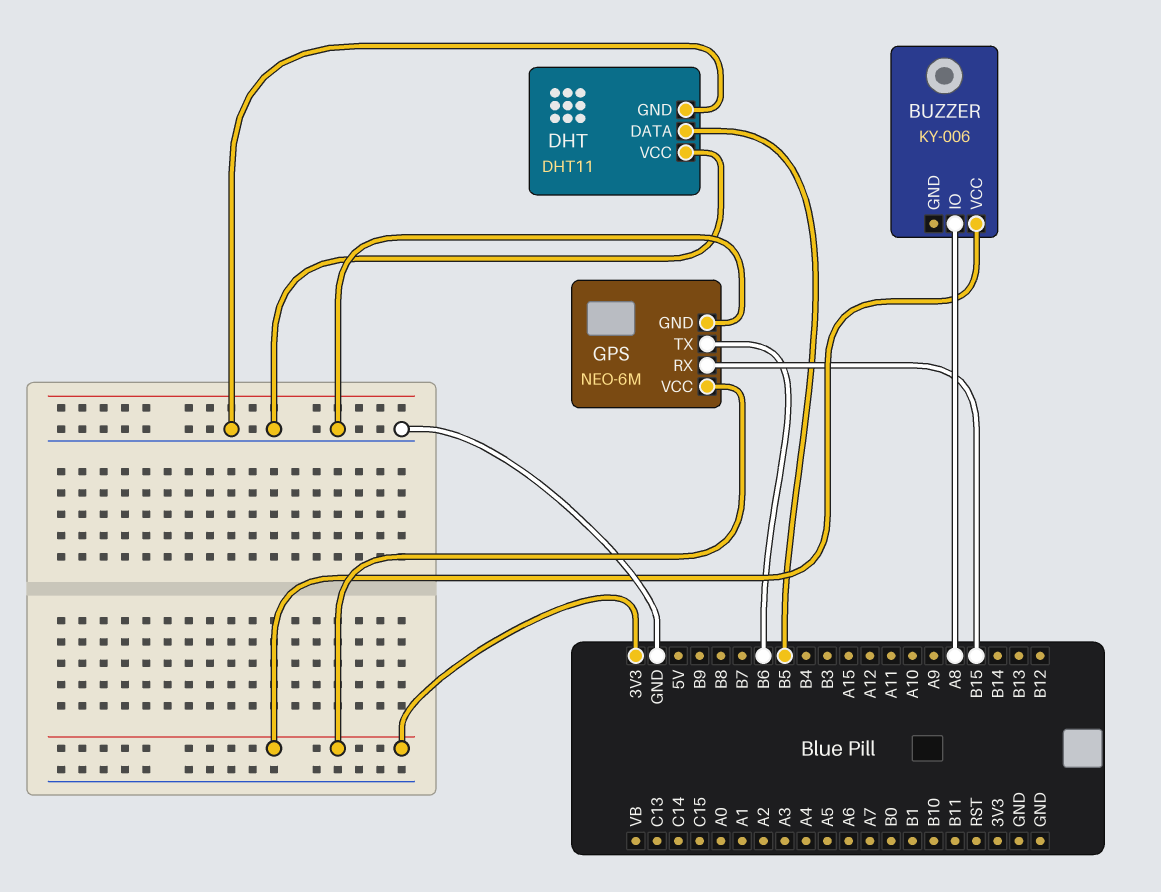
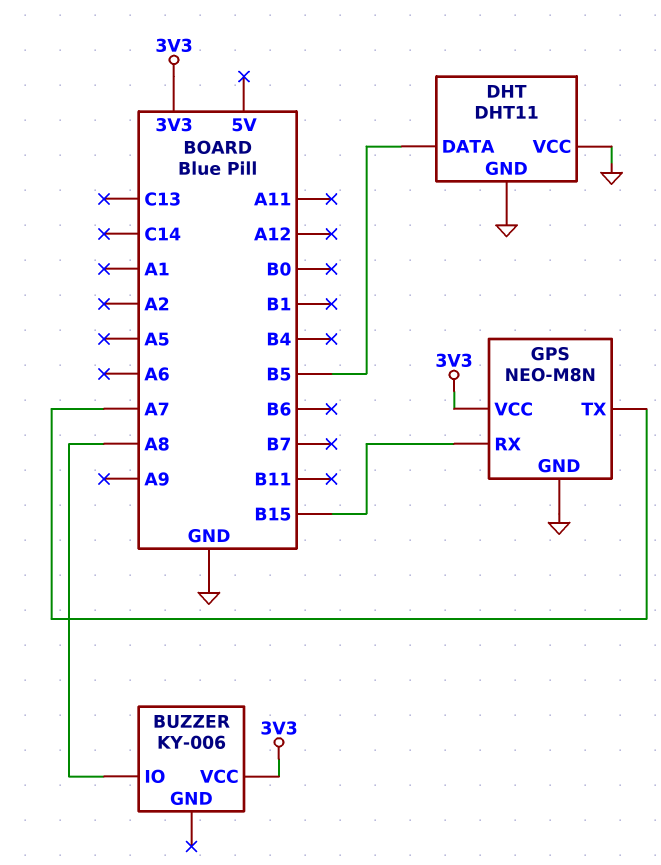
GPS: NEO-6M -> NEO-M8N
GPS pin TX: B6 -> A7

